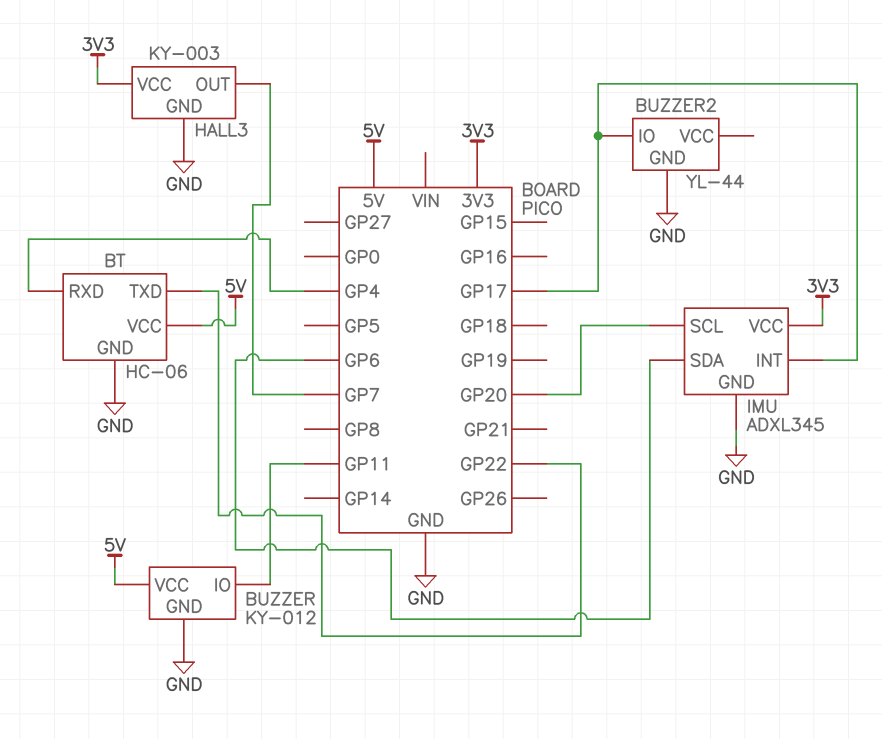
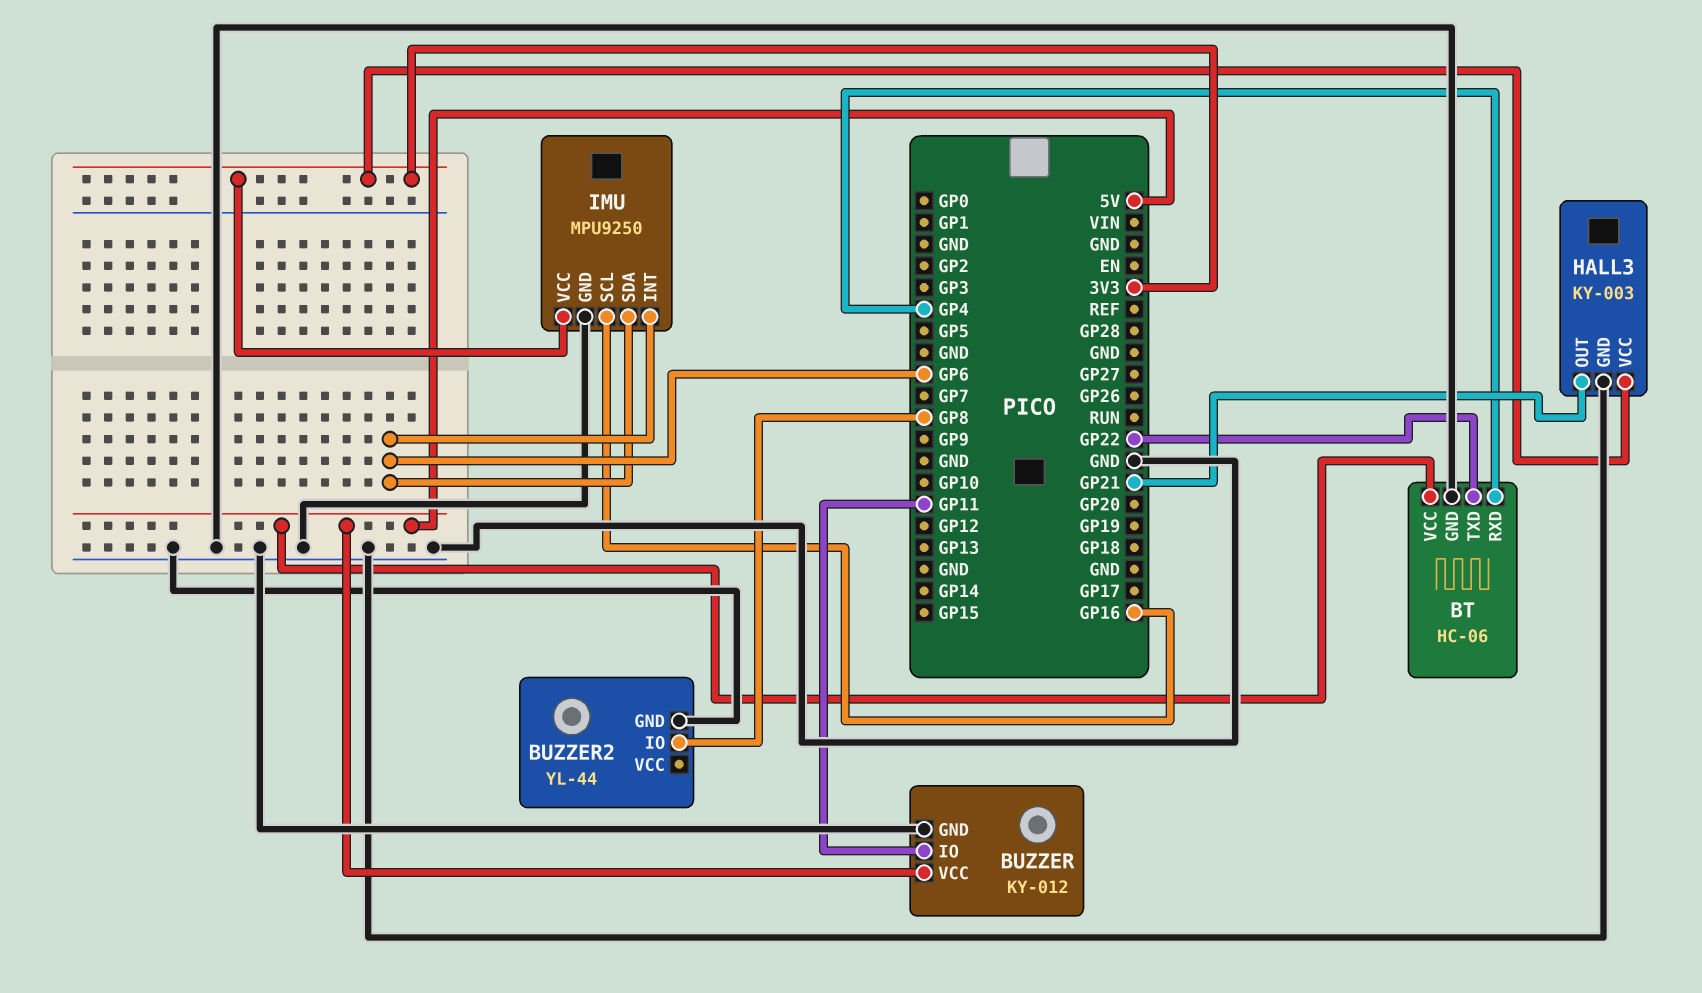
BUZZER2 pin IO: GP17 -> GP8
HALL3 pin OUT: GP7 -> GP21
IMU: ADXL345 -> MPU9250
IMU pin INT: GP17 -> GP6
IMU pin SCL: GP20 -> GP16

